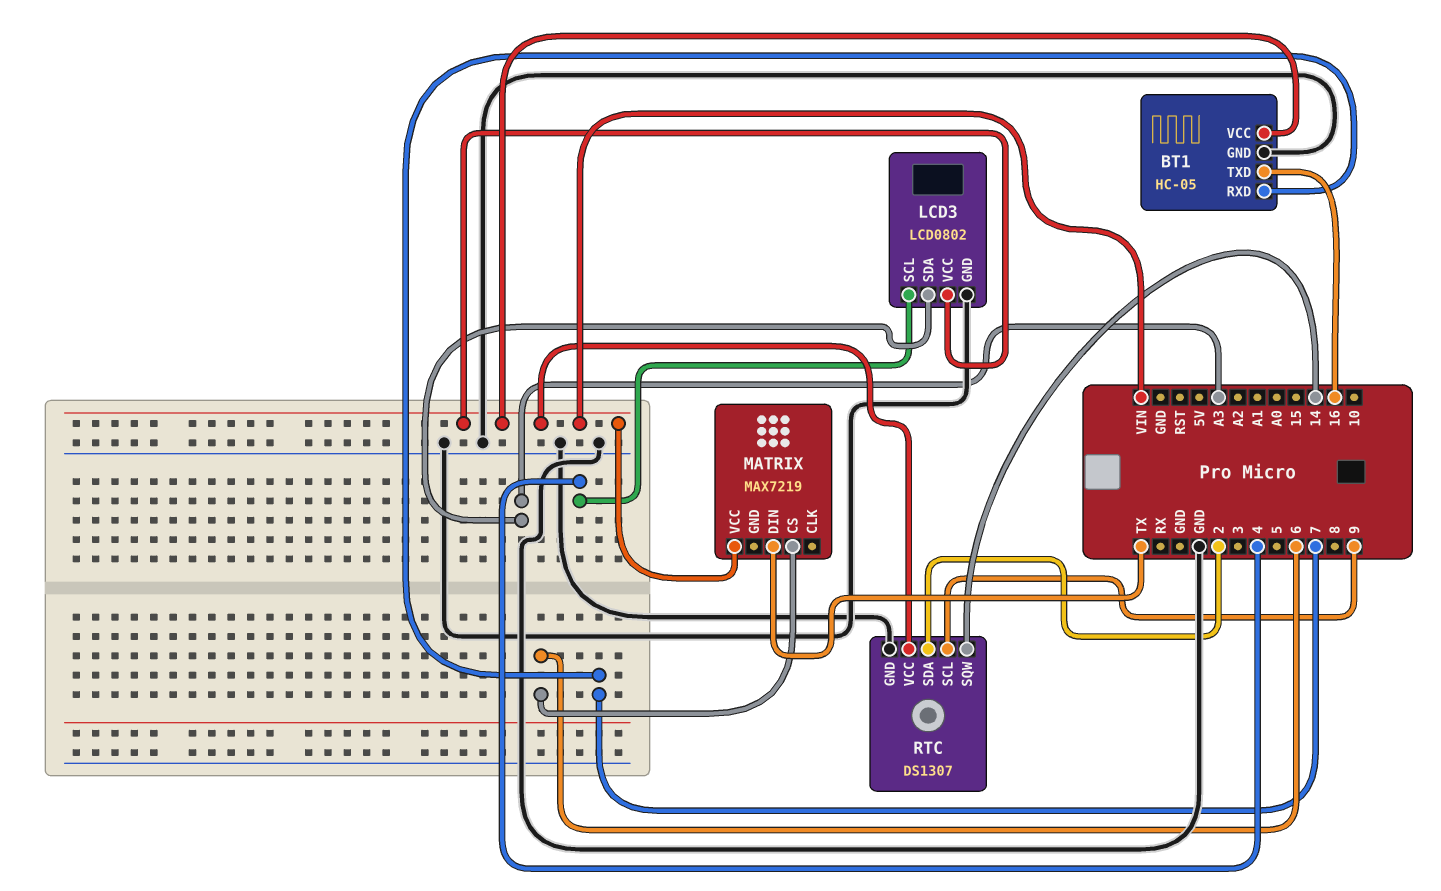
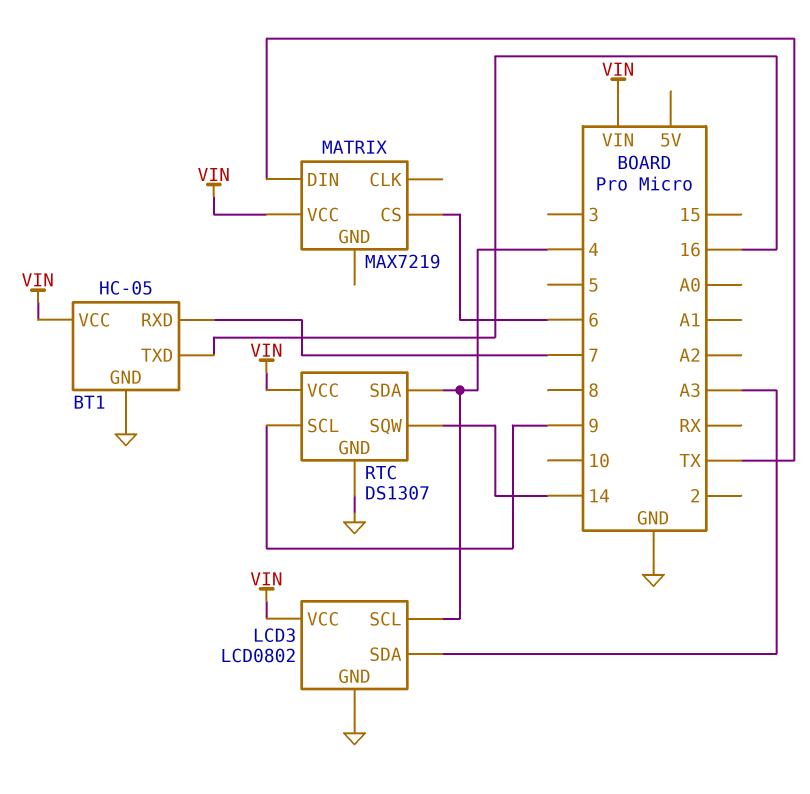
RTC pin SDA: 2 -> 4

